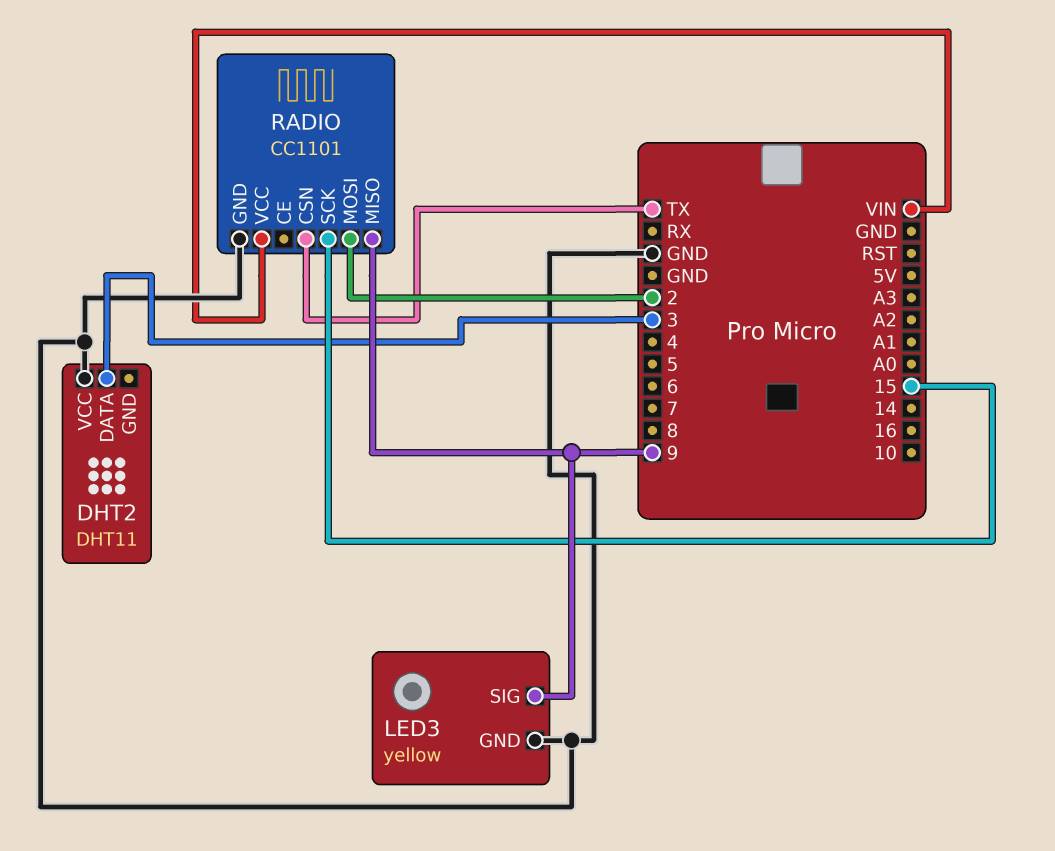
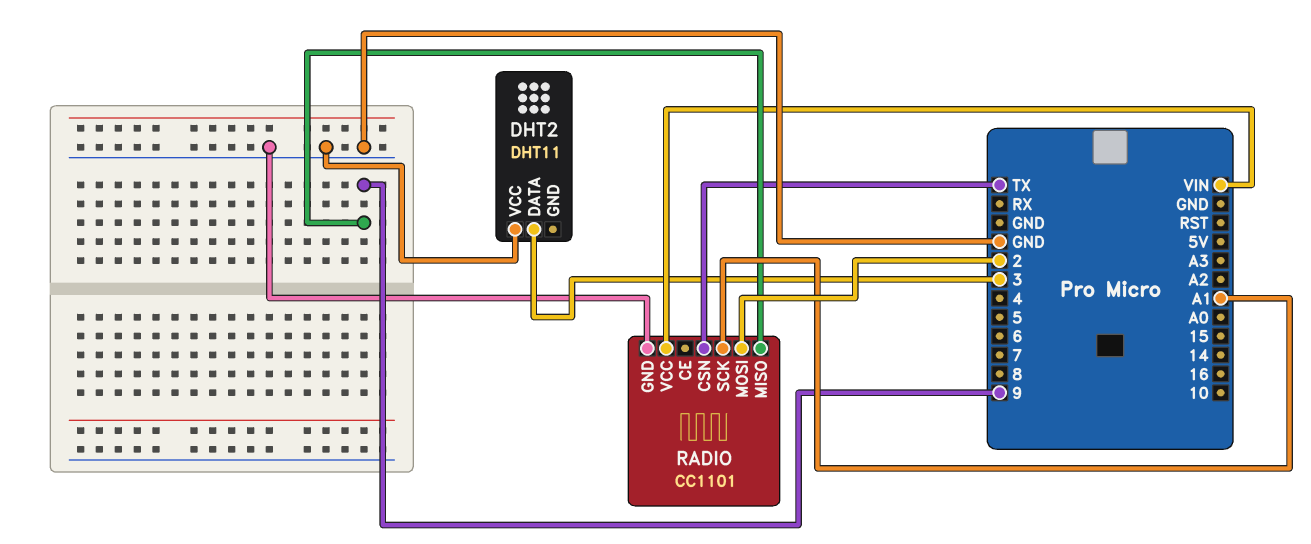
LED3: yellow -> none
LED3 pin GND: GND -> none
LED3 pin SIG: 9 -> none
RADIO pin SCK: 15 -> A1

